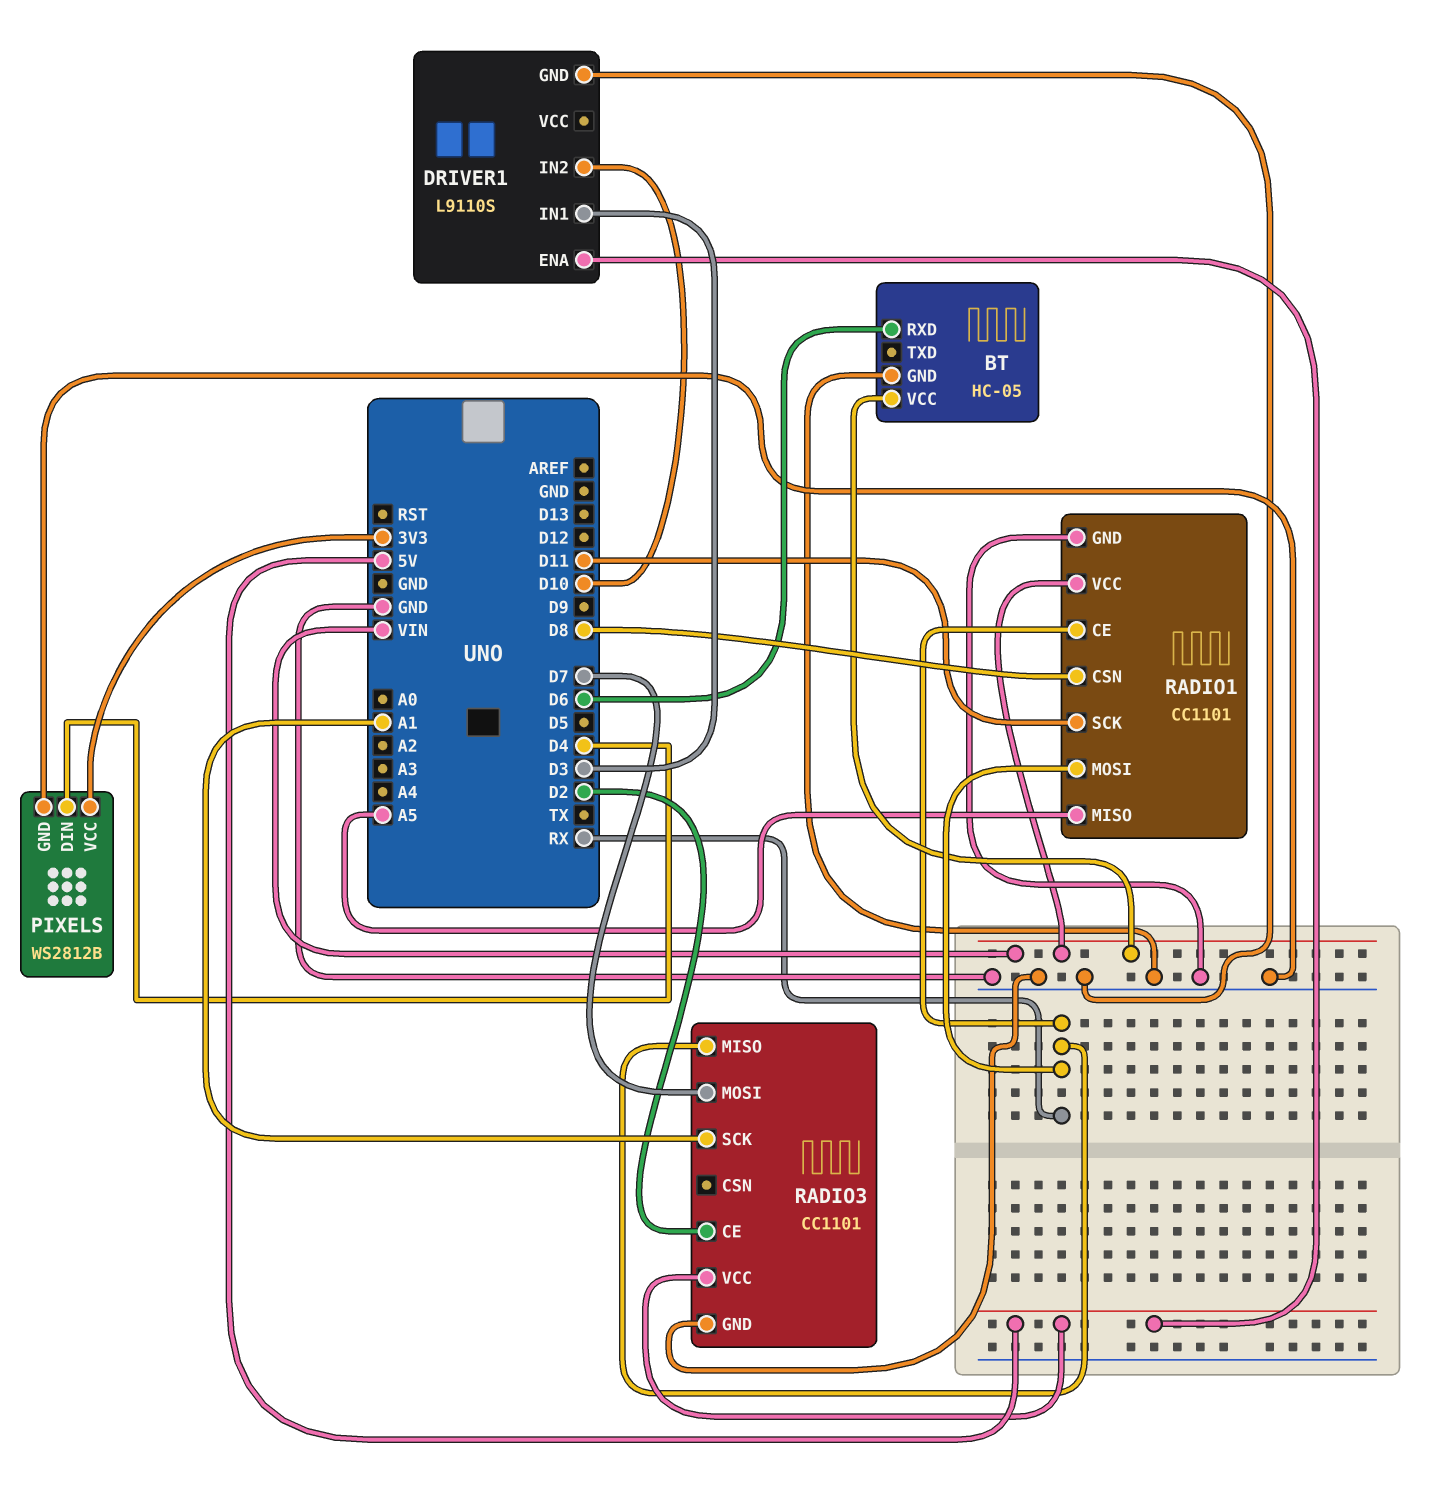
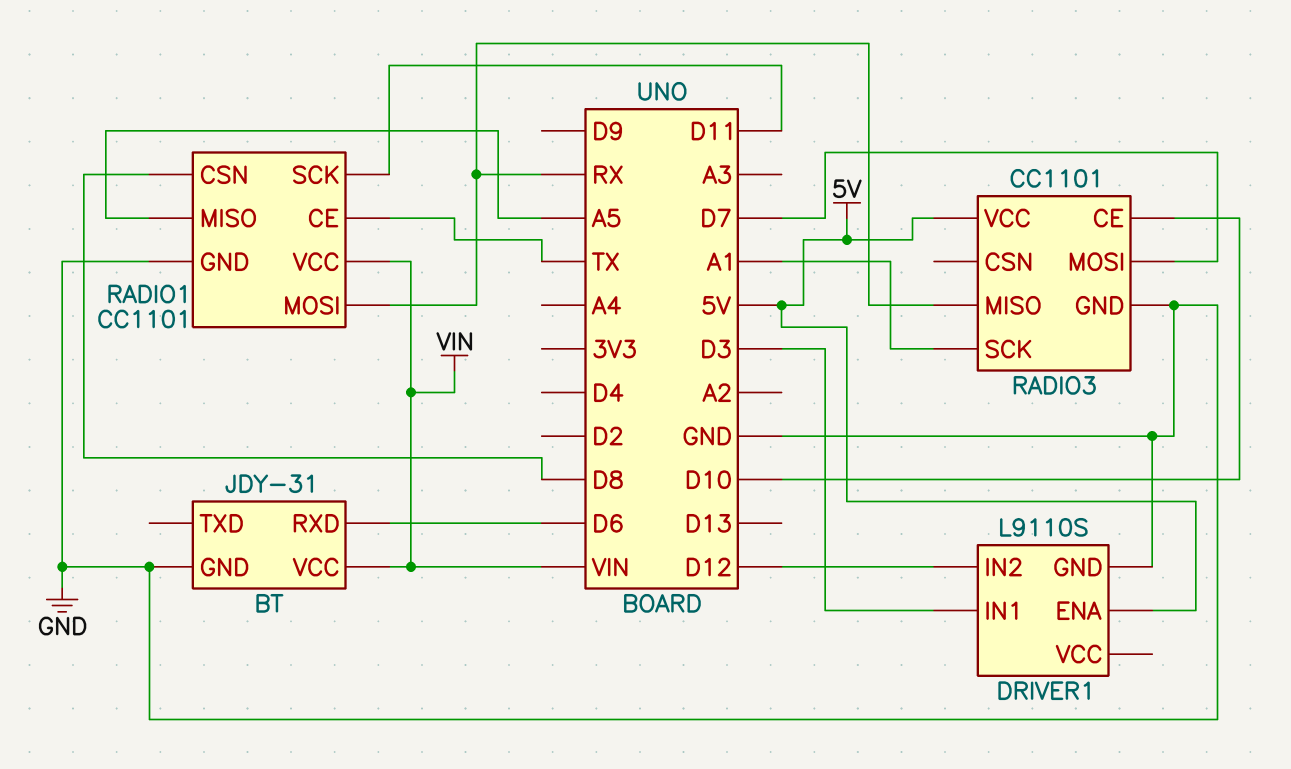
BT: HC-05 -> JDY-31
DRIVER1 pin IN2: D10 -> D12
PIXELS: WS2812B -> none
PIXELS pin DIN: D4 -> none
PIXELS pin GND: GND -> none
PIXELS pin VCC: 3V3 -> none
RADIO1 pin CE: RX -> TX
RADIO3 pin CE: D2 -> D10

